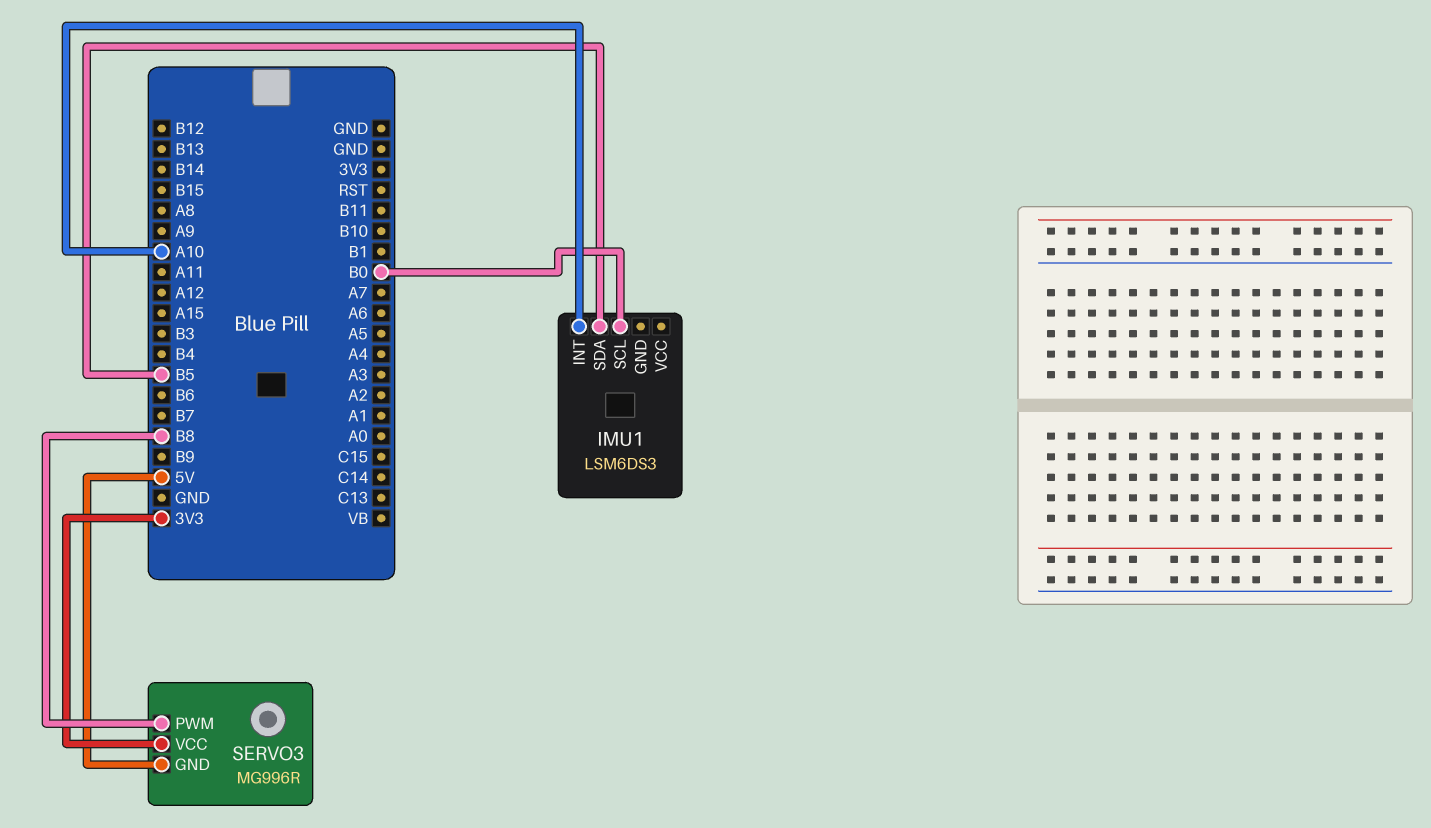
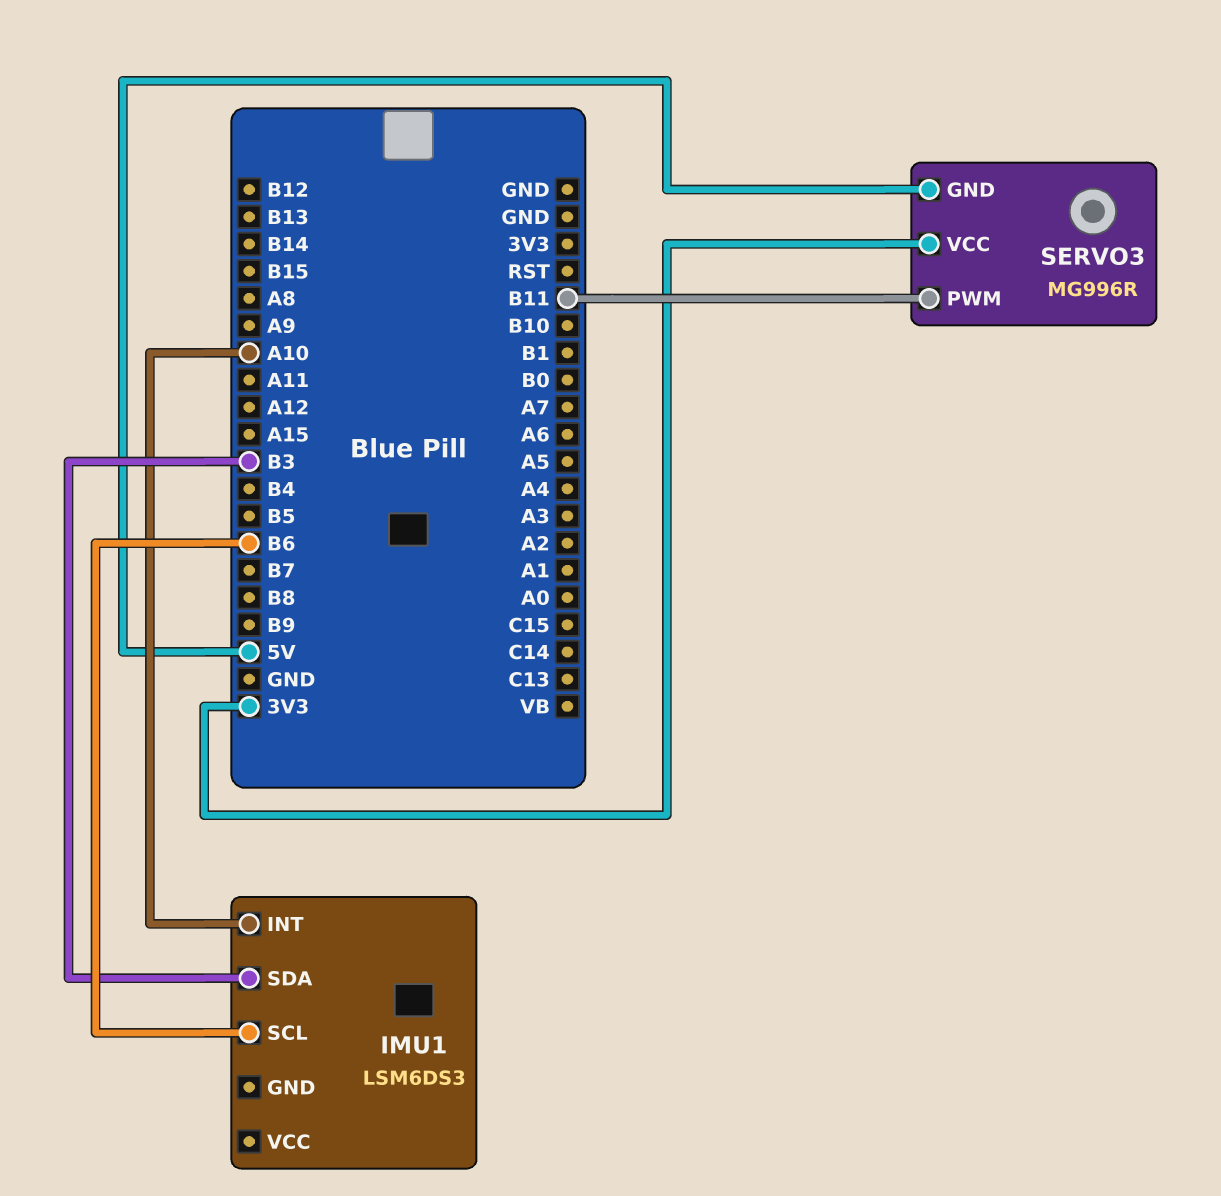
IMU1 pin SCL: B0 -> B6
IMU1 pin SDA: B5 -> B3
SERVO3 pin PWM: B8 -> B11

